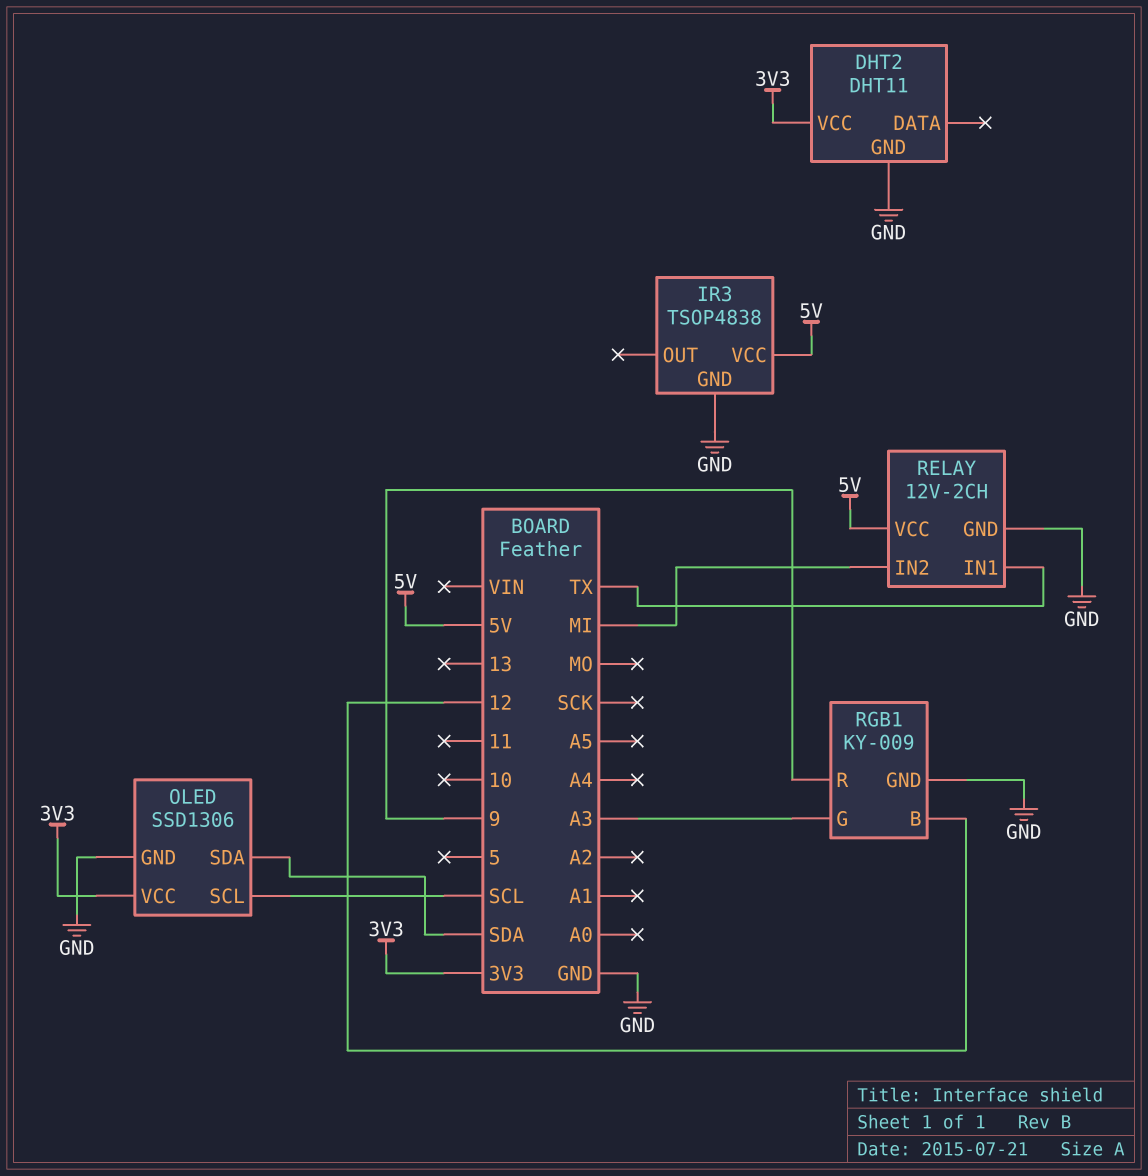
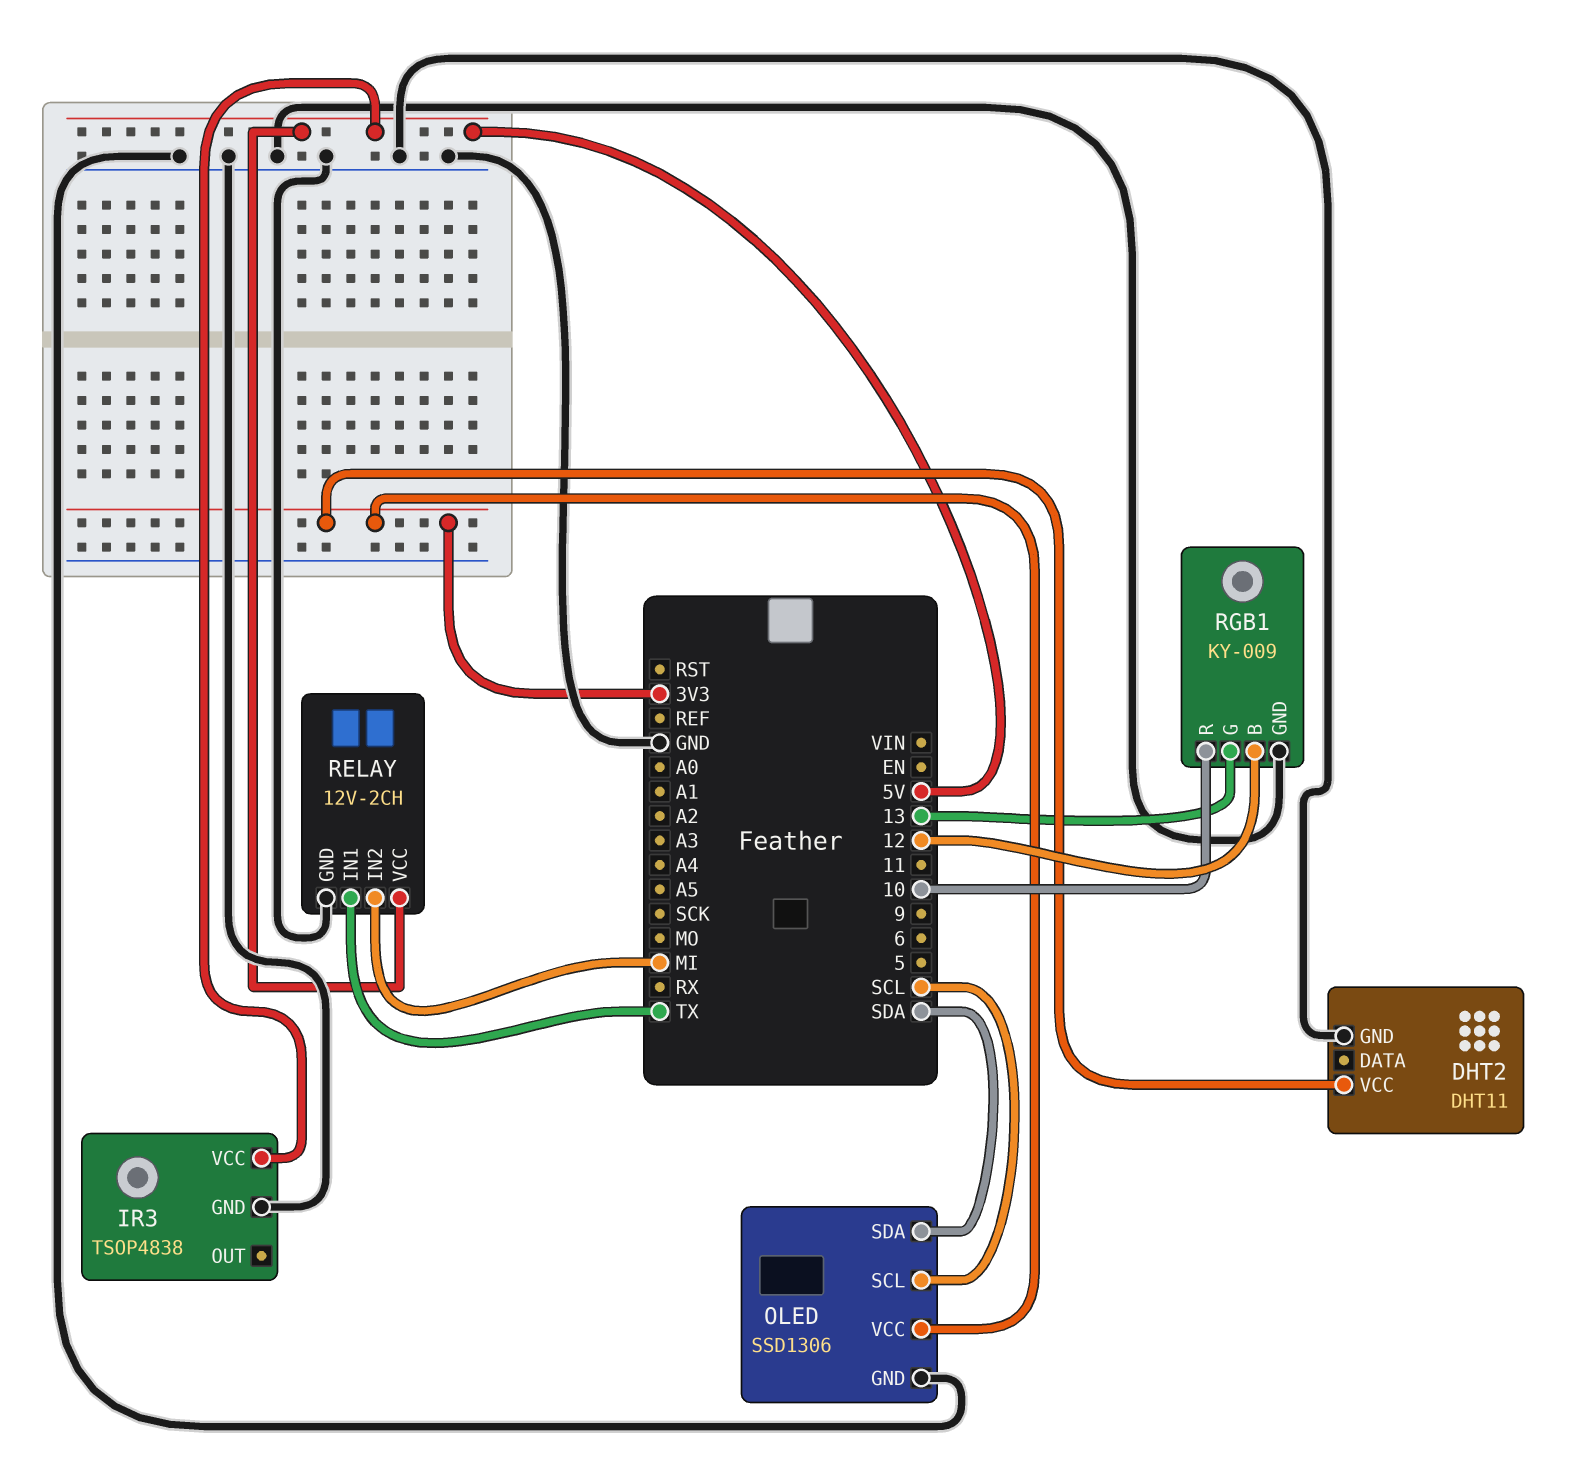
RGB1 pin G: A3 -> 13
RGB1 pin R: 9 -> 10

